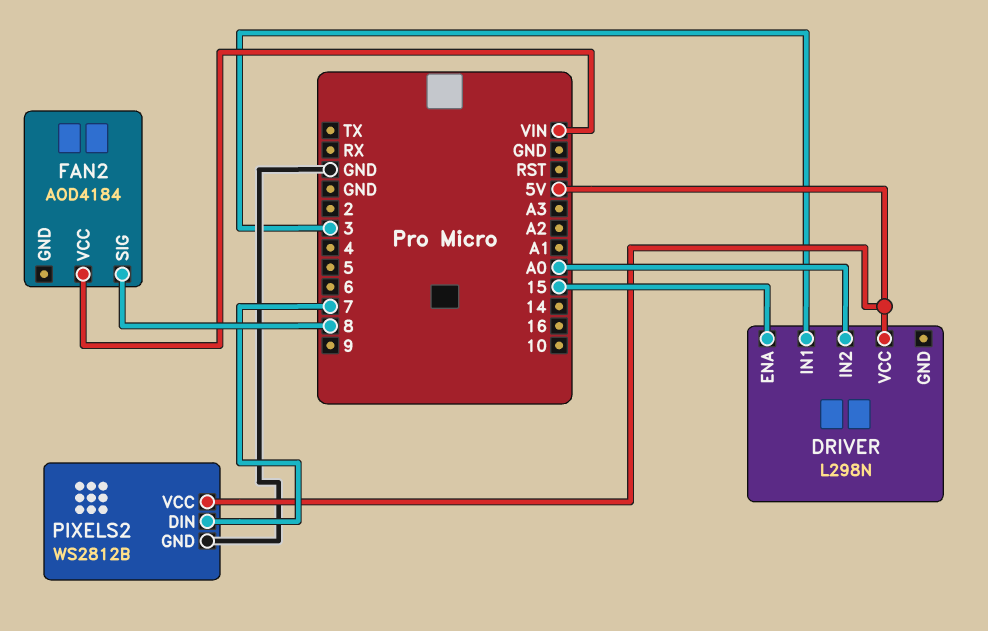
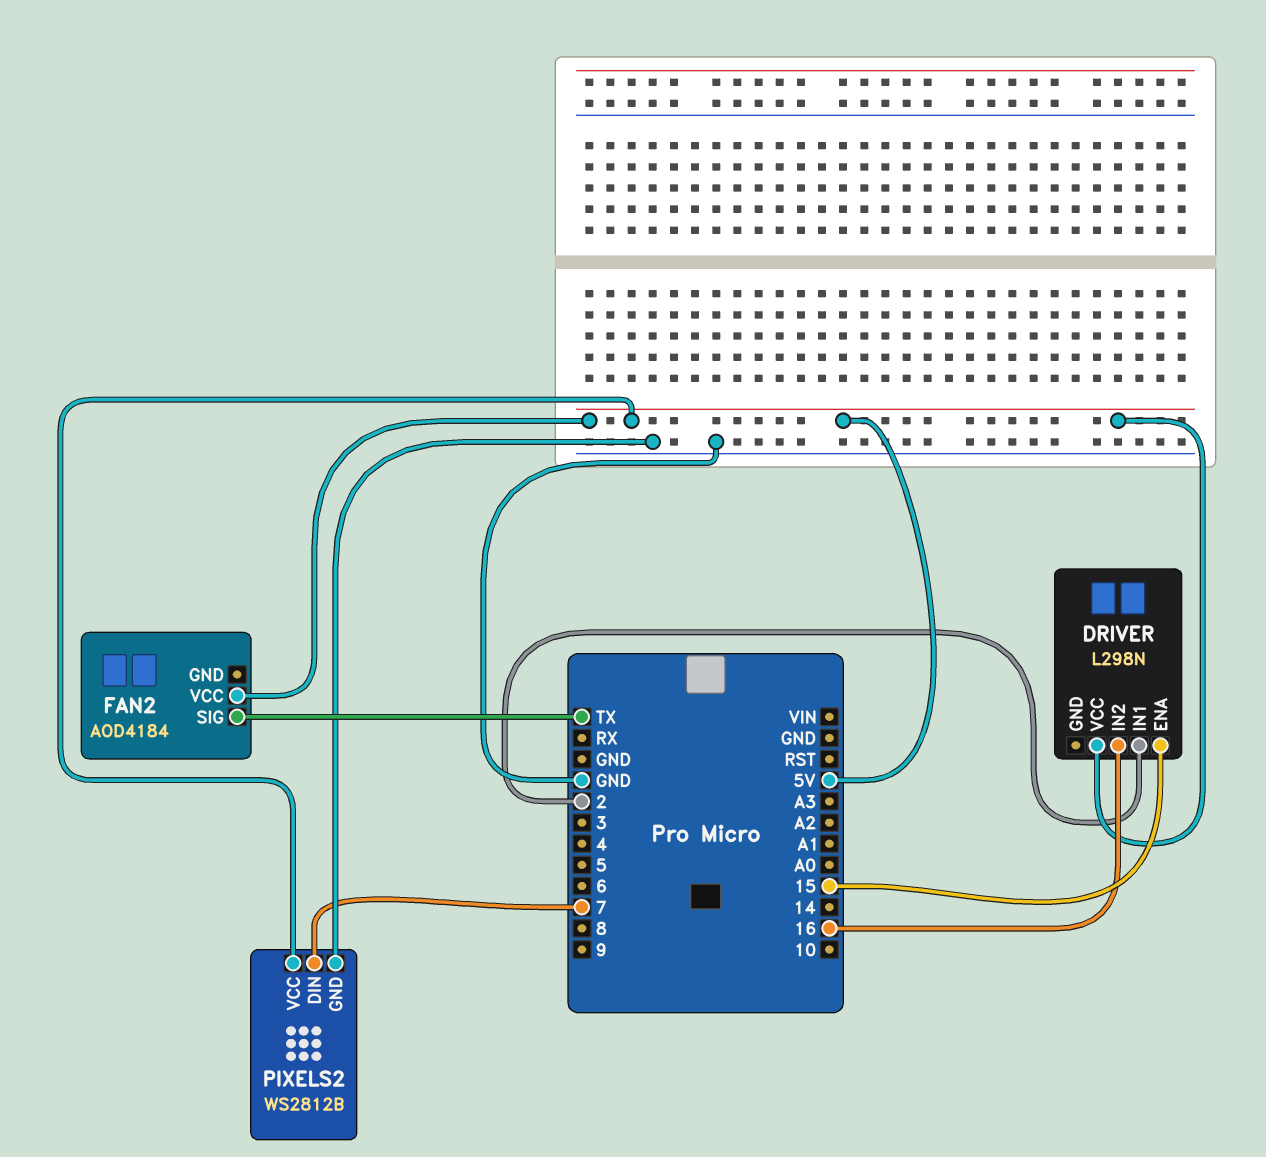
DRIVER pin IN1: 3 -> 2
DRIVER pin IN2: A0 -> 16
FAN2 pin SIG: 8 -> TX
FAN2 pin VCC: VIN -> 5V

